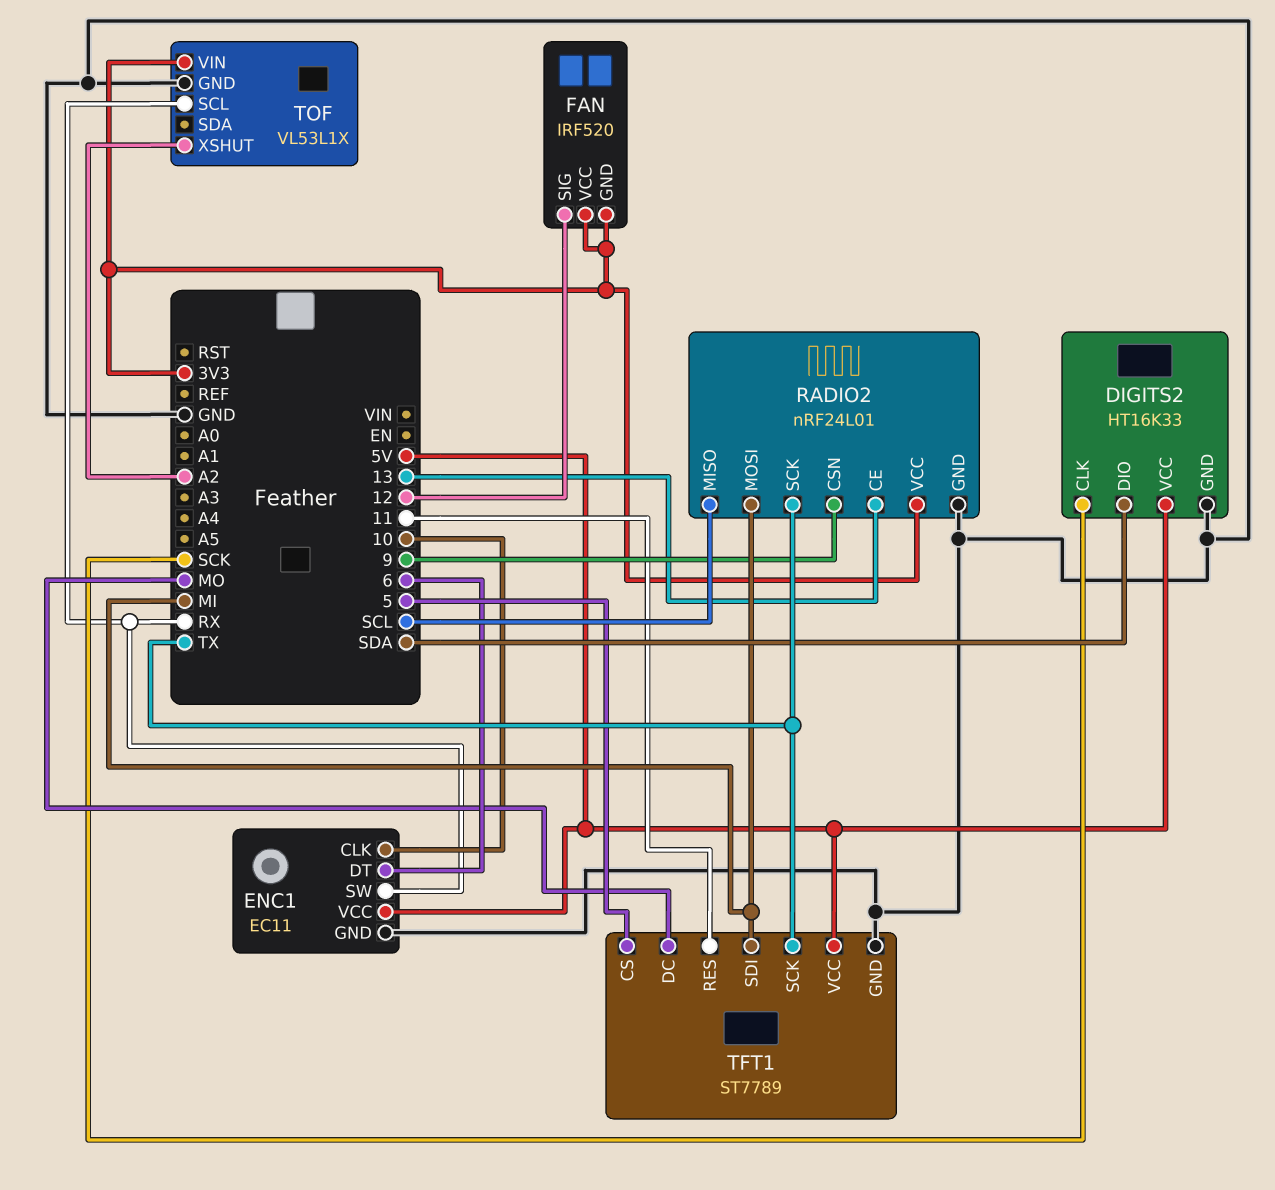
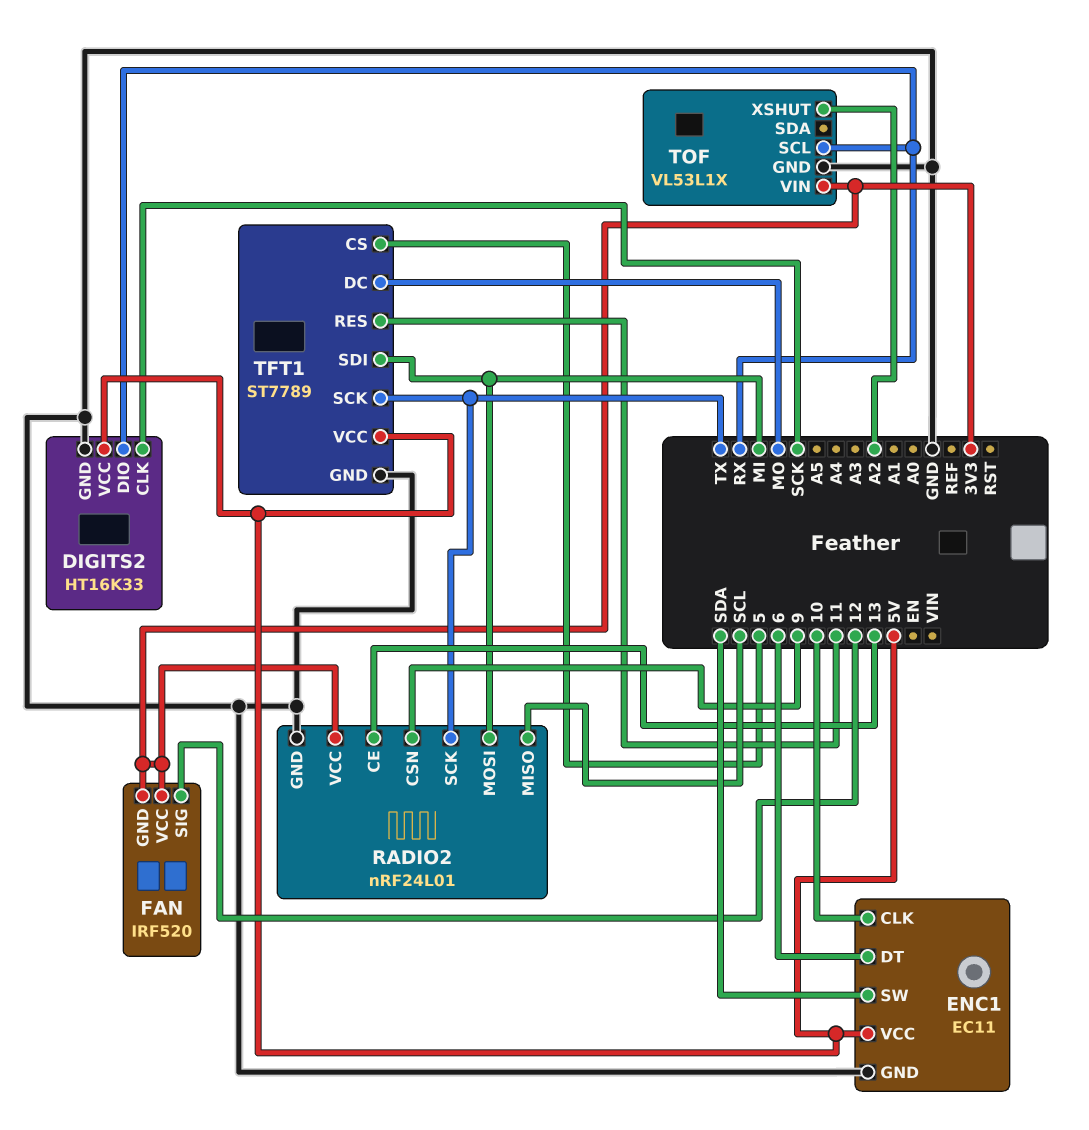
DIGITS2 pin DIO: SDA -> RX
ENC1 pin SW: RX -> SDA

